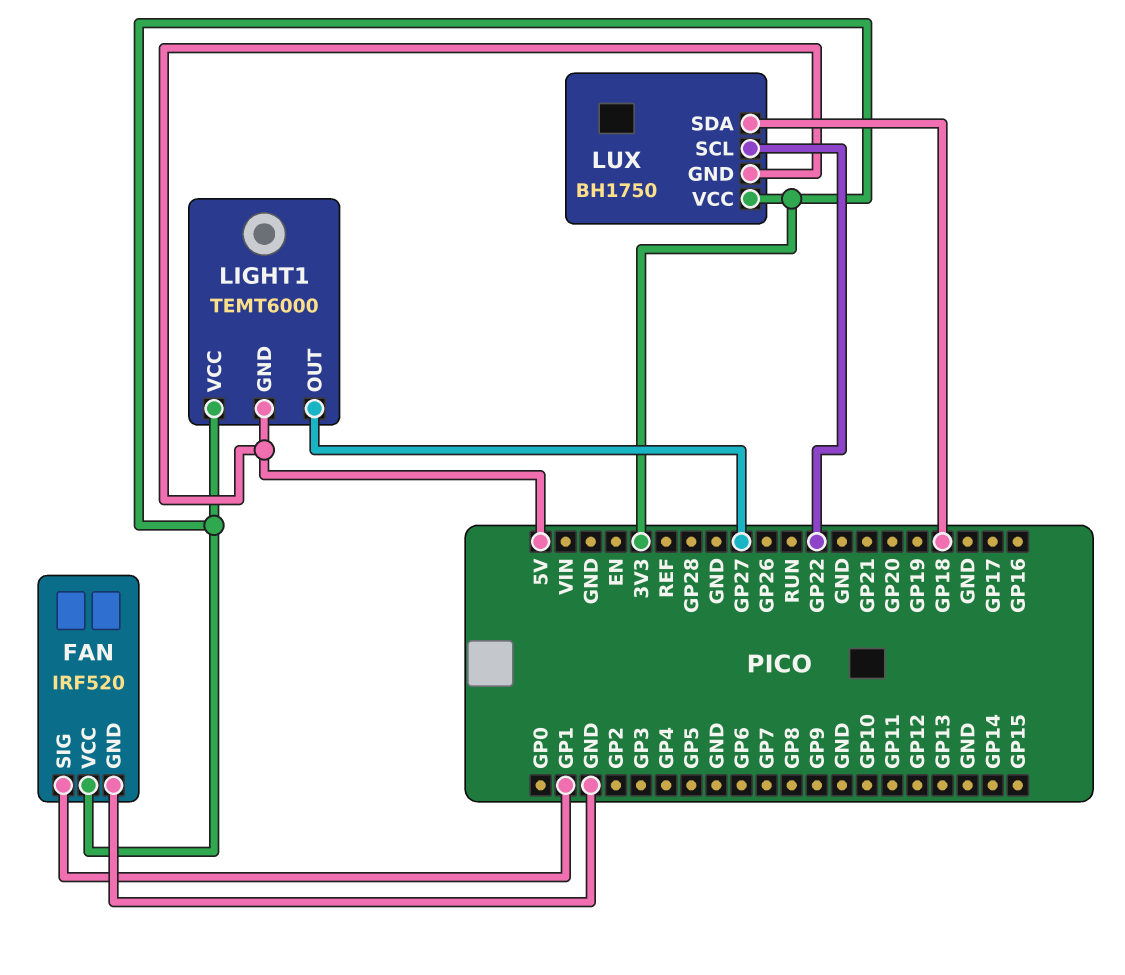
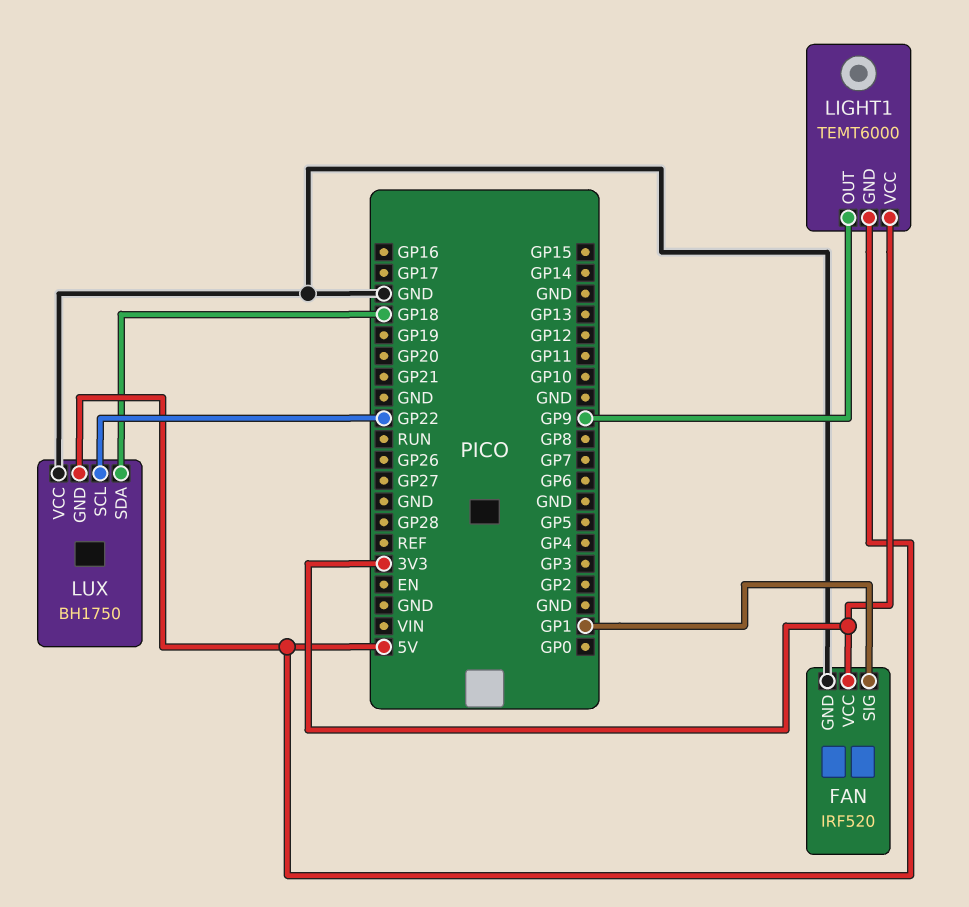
LIGHT1 pin OUT: GP27 -> GP9
LUX pin VCC: 3V3 -> GND

